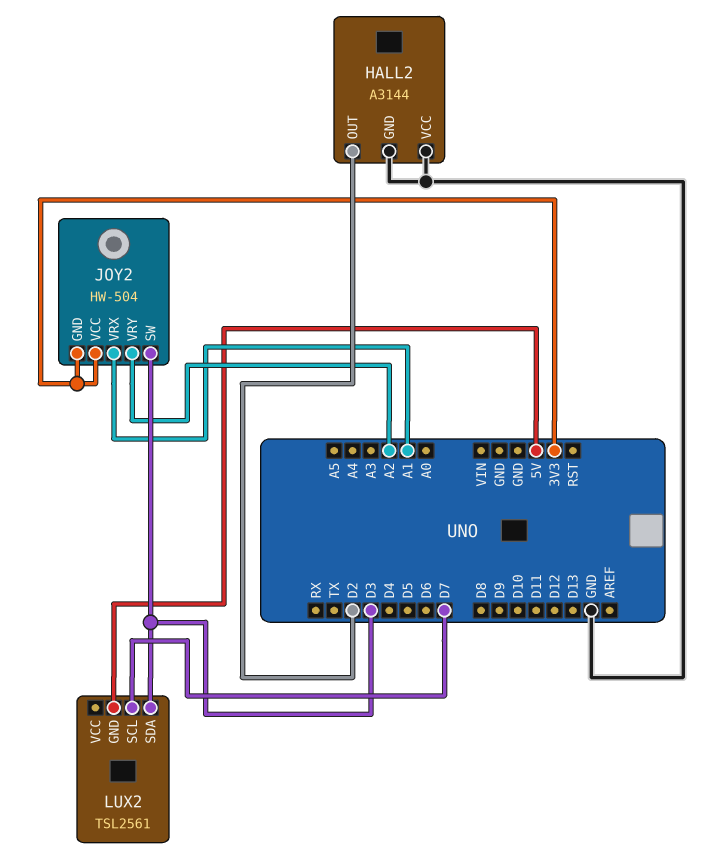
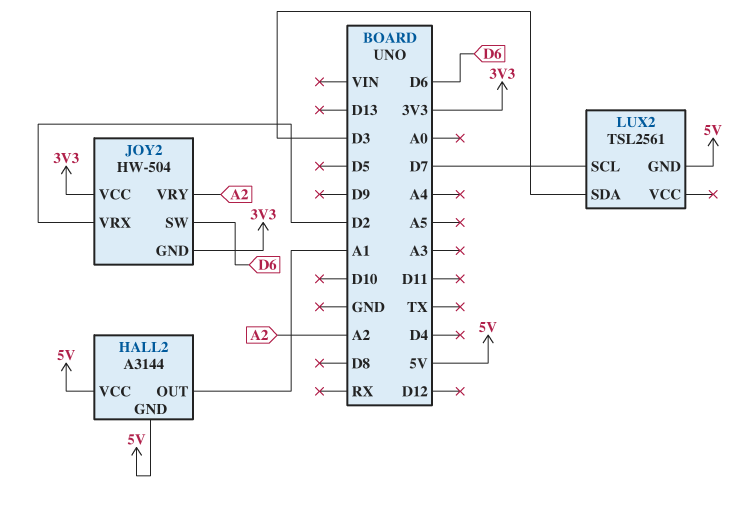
HALL2 pin GND: GND -> 5V
HALL2 pin OUT: D2 -> A1
HALL2 pin VCC: GND -> 5V
JOY2 pin SW: D3 -> D6
JOY2 pin VRX: A1 -> D2

